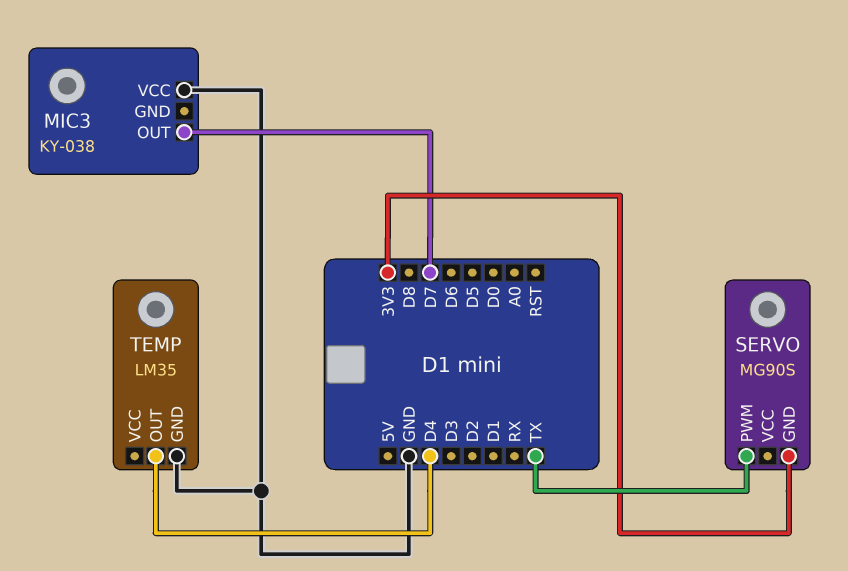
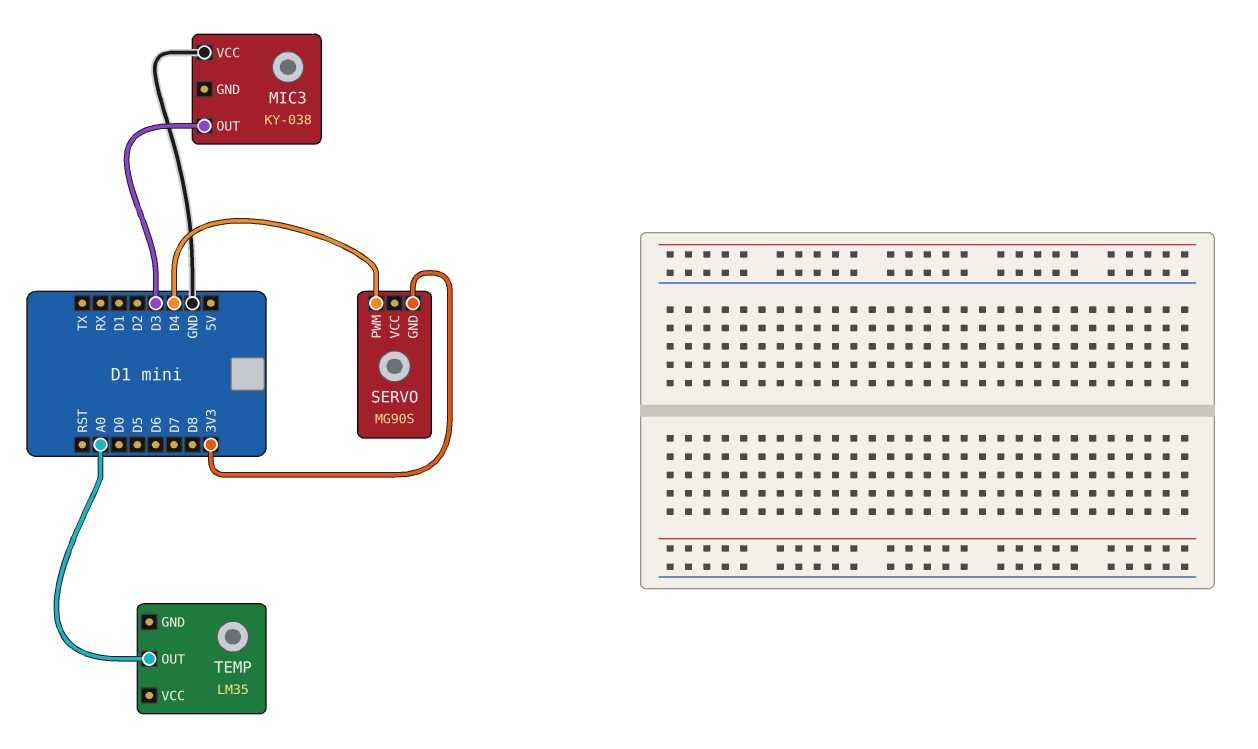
MIC3 pin OUT: D7 -> D3
SERVO pin PWM: TX -> D4
TEMP pin GND: GND -> none
TEMP pin OUT: D4 -> A0

